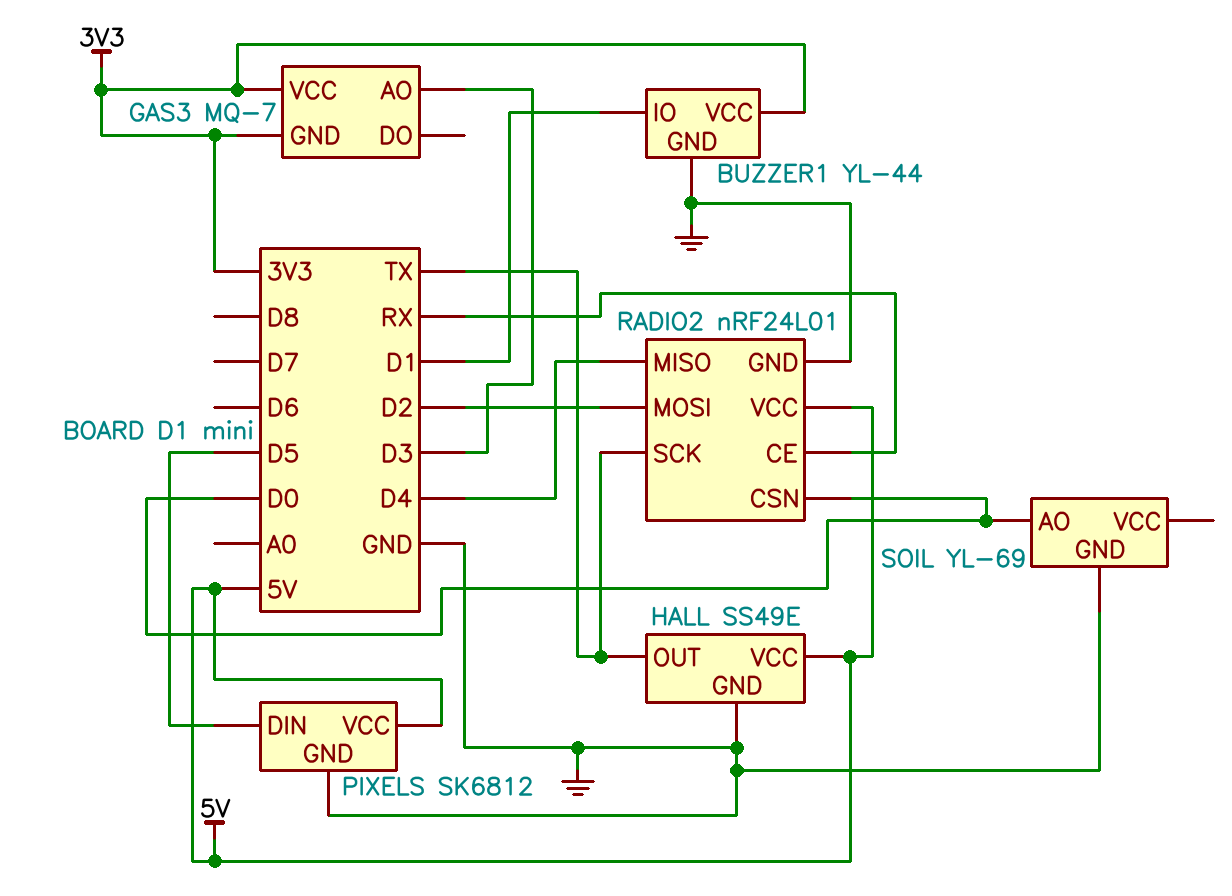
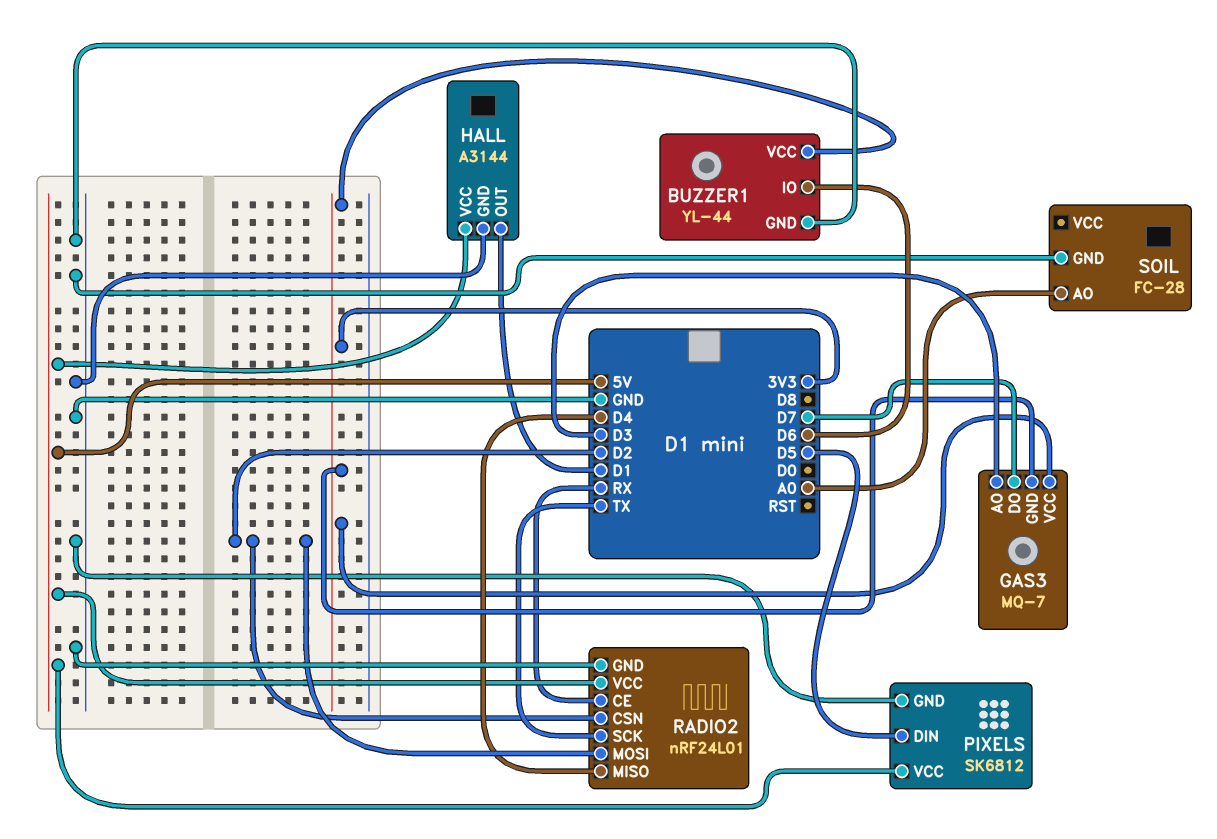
BUZZER1 pin IO: D1 -> D6
GAS3 pin DO: none -> D7
HALL: SS49E -> A3144
HALL pin OUT: TX -> D1
RADIO2 pin CSN: D0 -> D2
SOIL: YL-69 -> FC-28
SOIL pin AO: D0 -> A0

